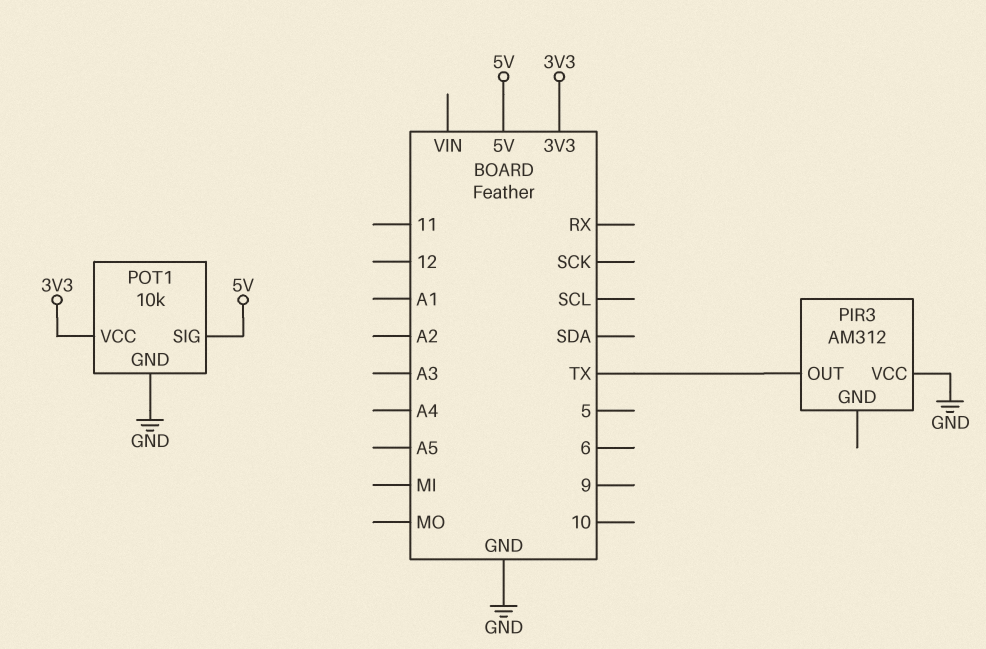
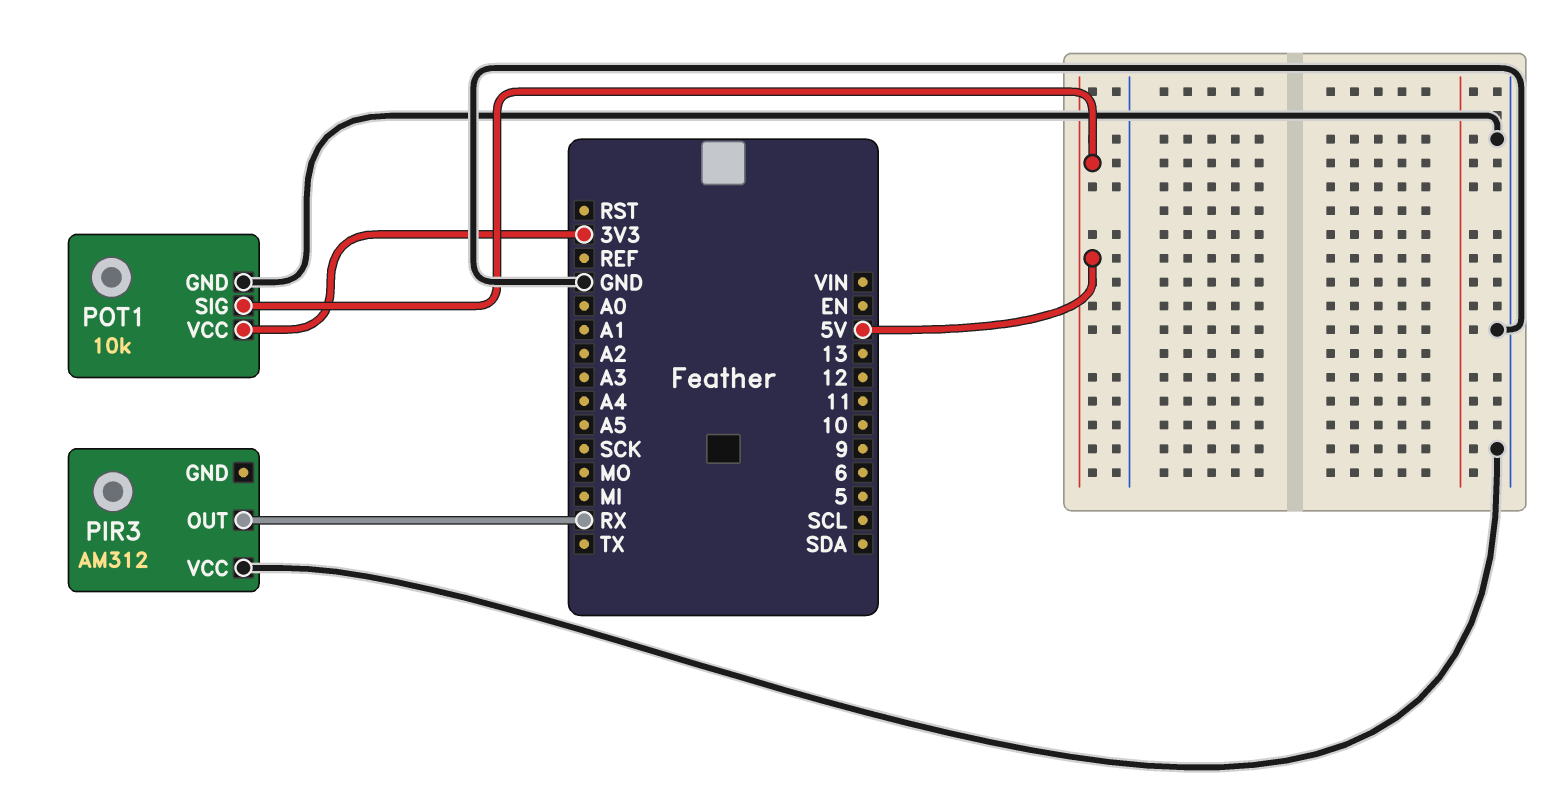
PIR3 pin OUT: TX -> RX

